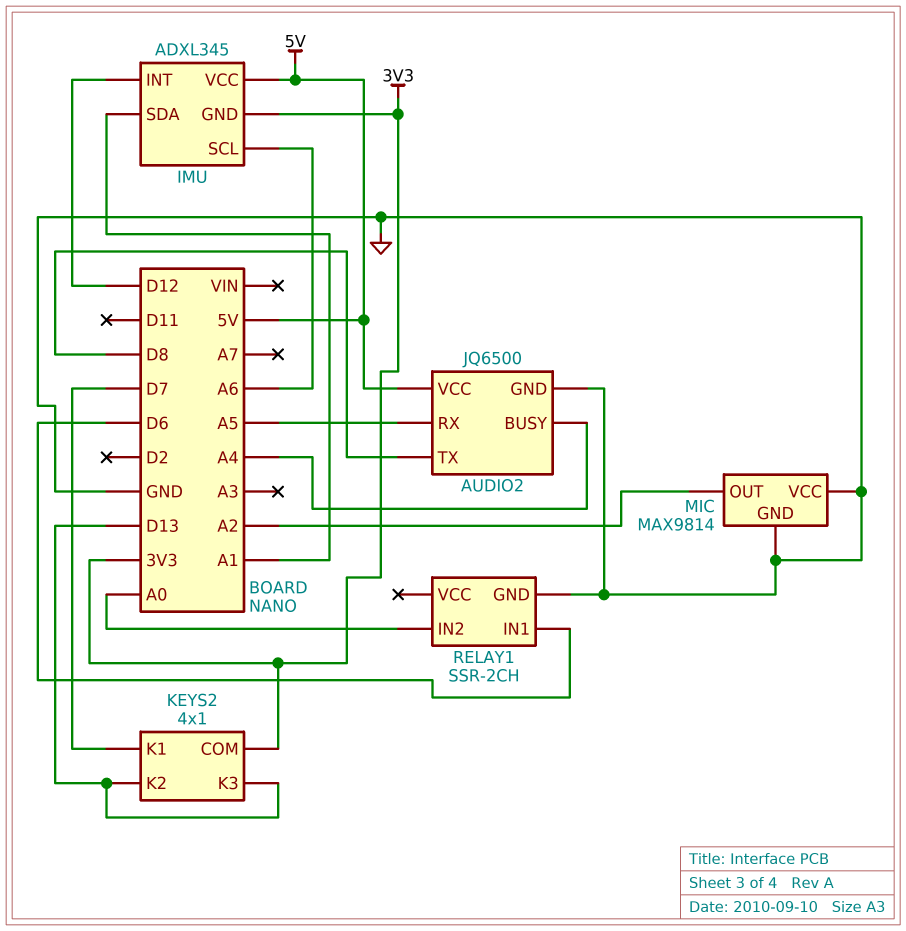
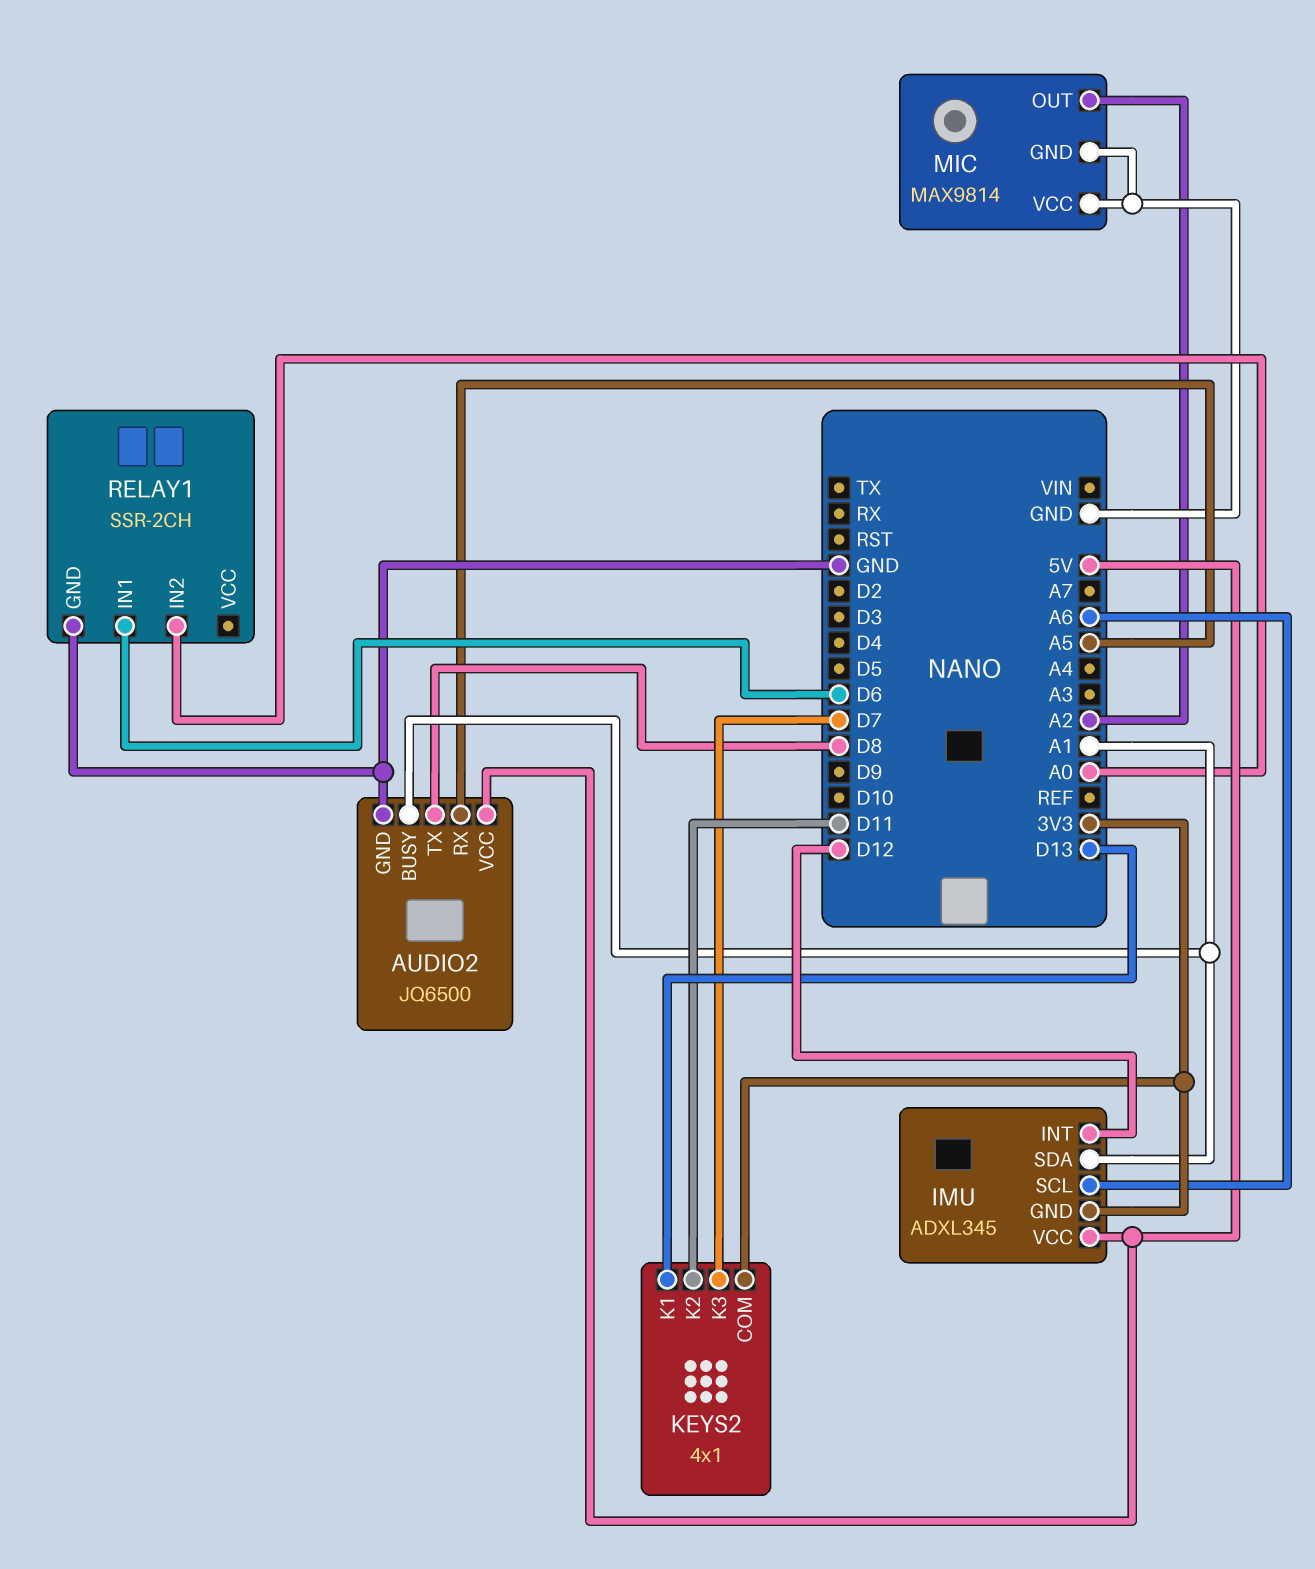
AUDIO2 pin BUSY: A4 -> A1
KEYS2 pin K1: D7 -> D13
KEYS2 pin K2: D13 -> D11
KEYS2 pin K3: D13 -> D7

